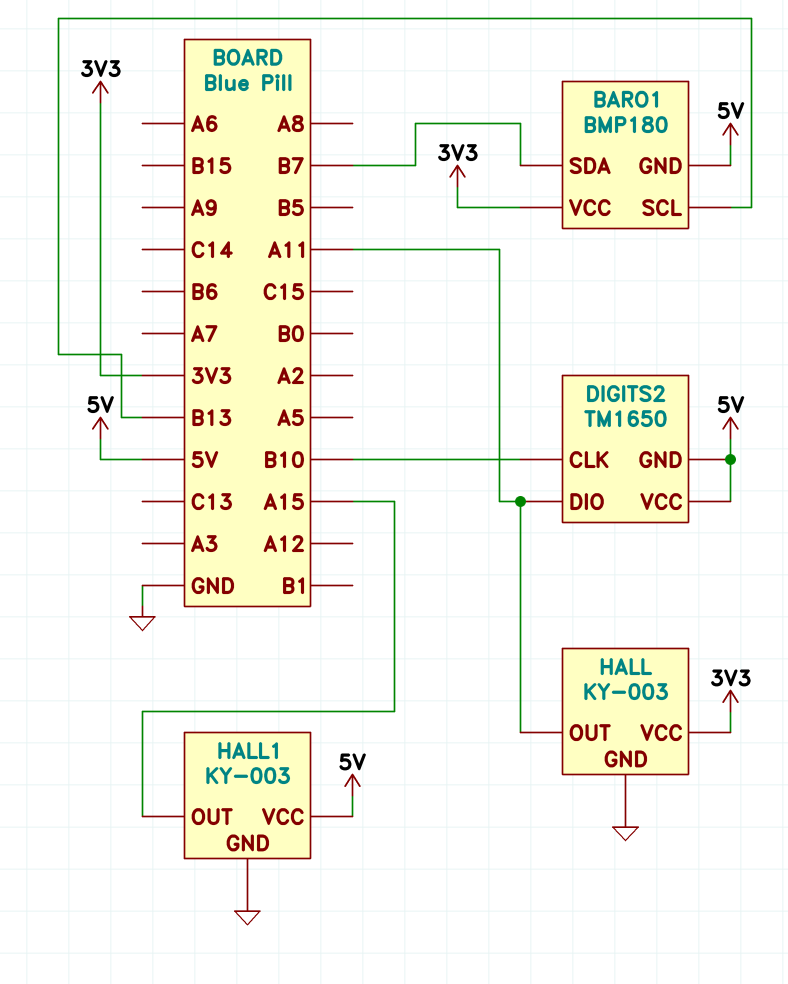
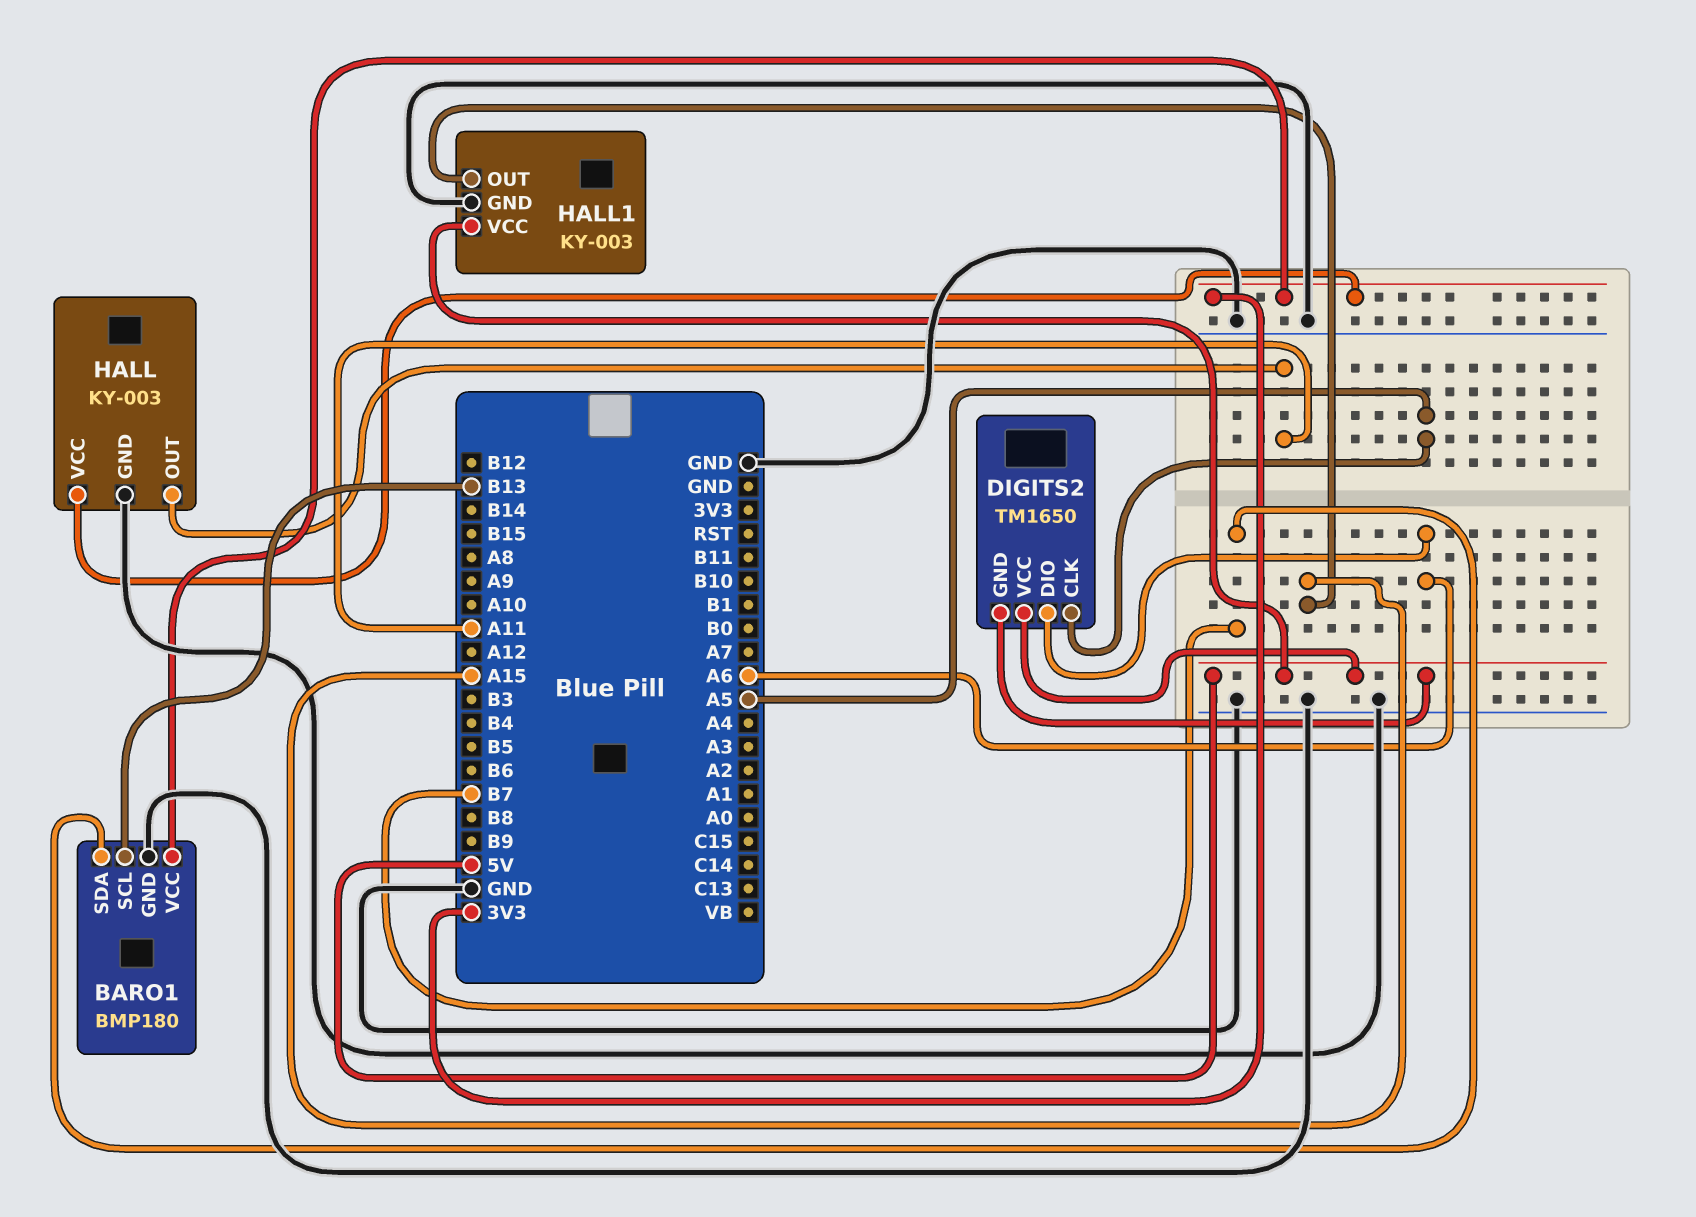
BARO1 pin GND: 5V -> GND
DIGITS2 pin CLK: B10 -> A5
DIGITS2 pin DIO: A11 -> A6

